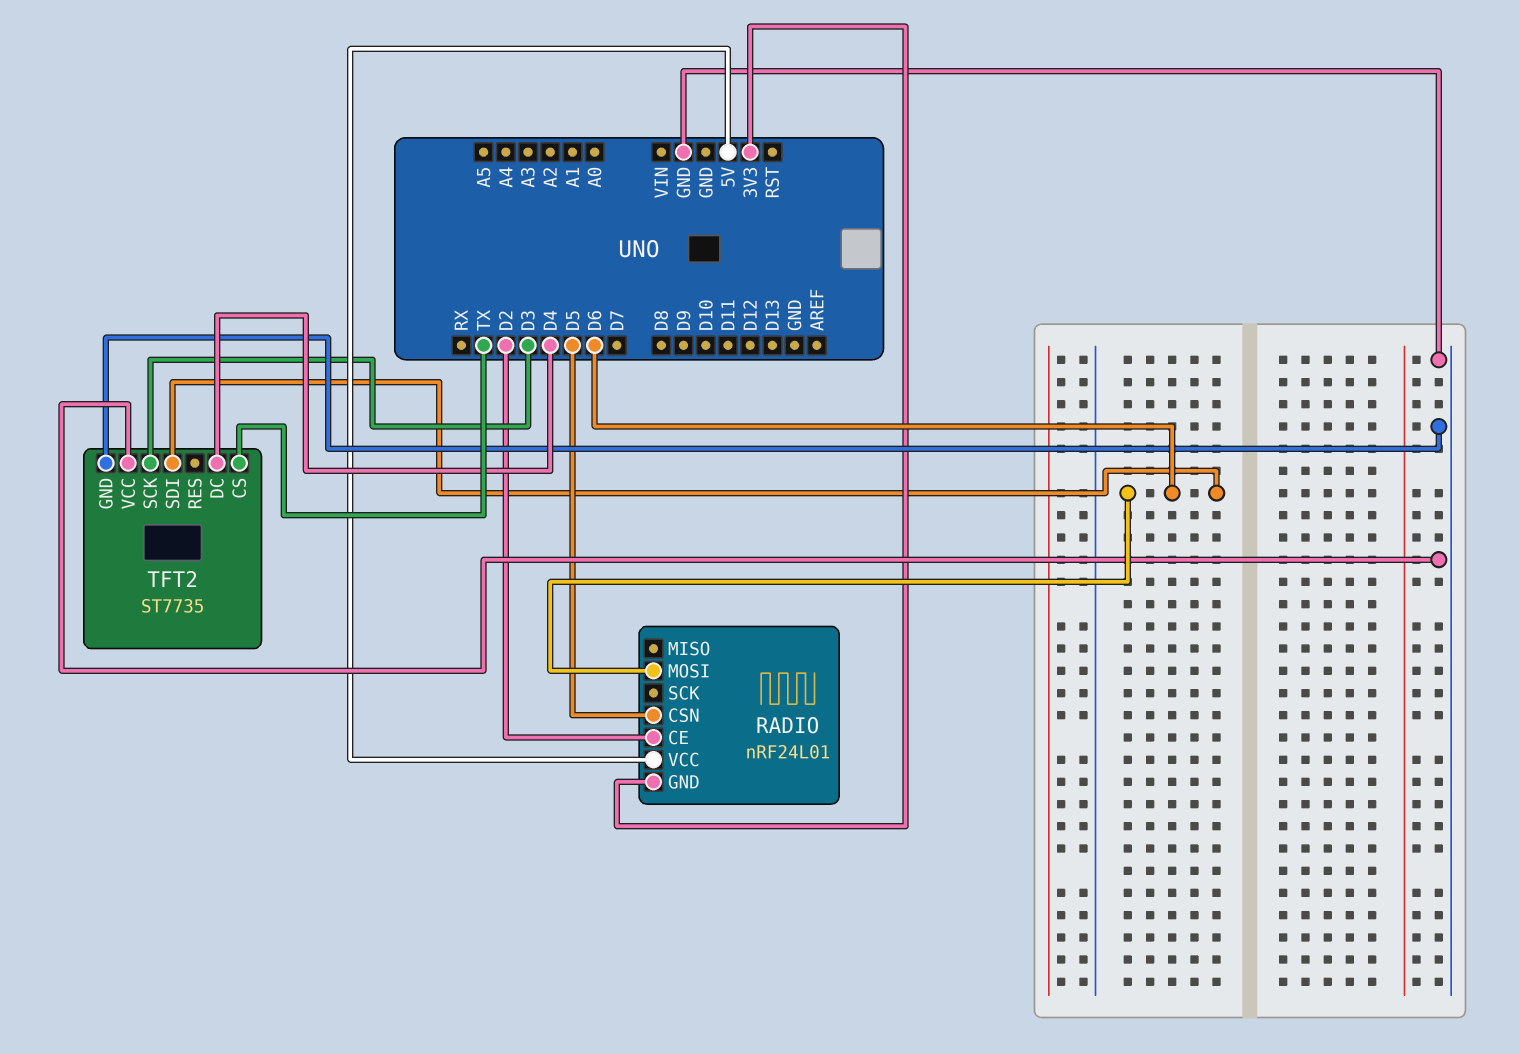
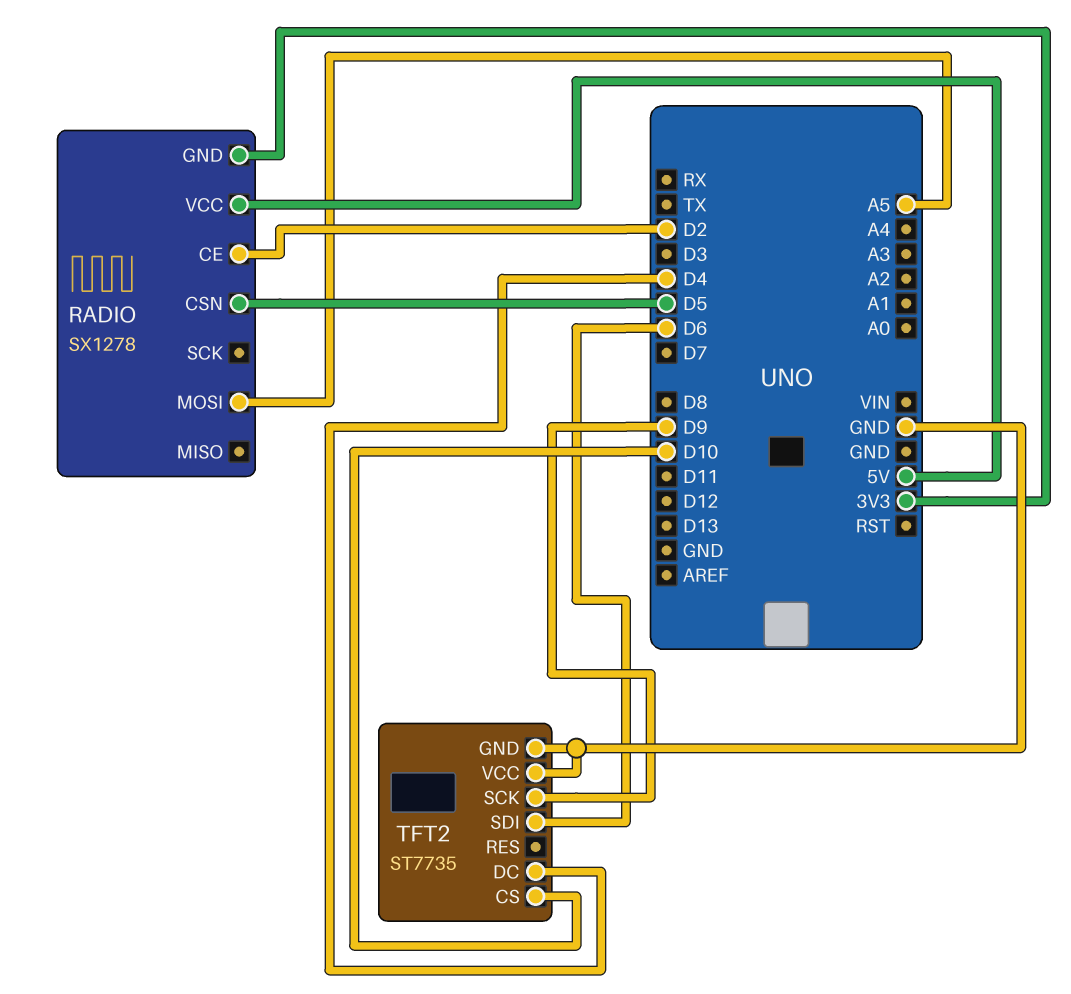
RADIO: nRF24L01 -> SX1278
RADIO pin MOSI: D6 -> A5
TFT2 pin CS: TX -> D10
TFT2 pin SCK: D3 -> D9

